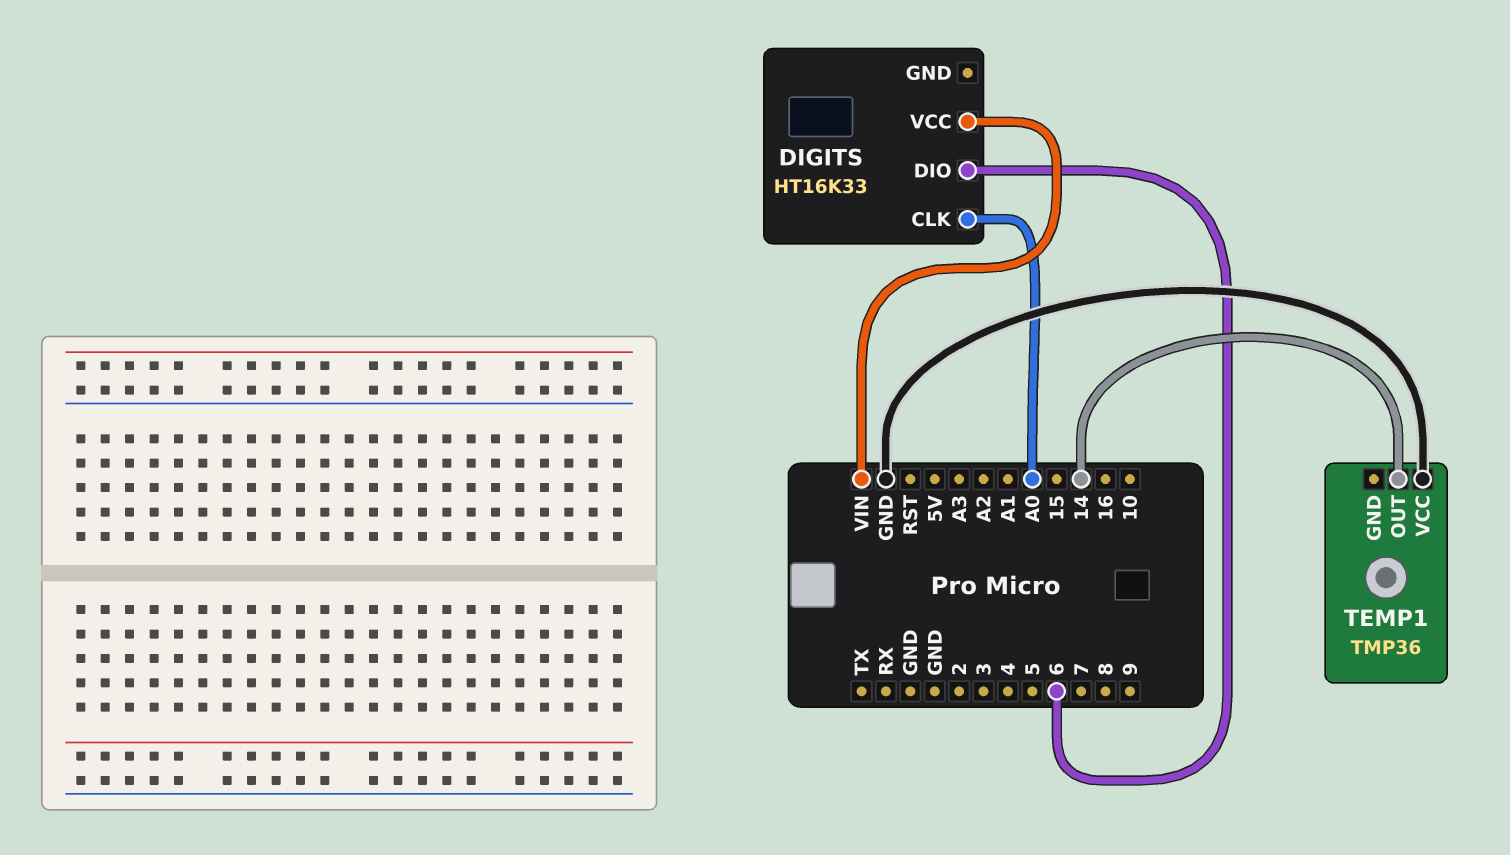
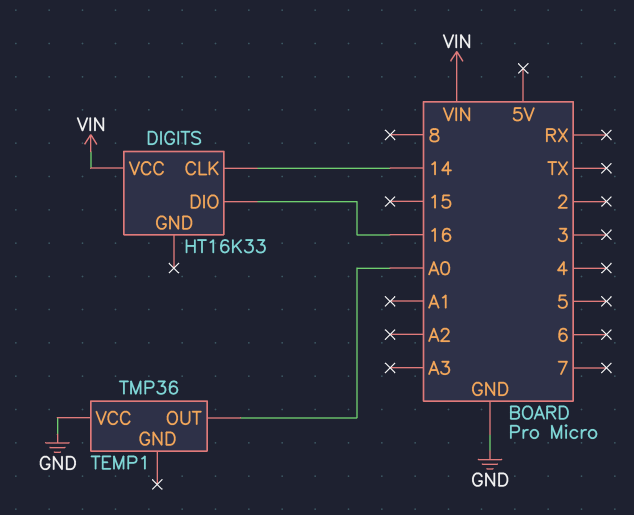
DIGITS pin CLK: A0 -> 14
DIGITS pin DIO: 6 -> 16
TEMP1 pin OUT: 14 -> A0

